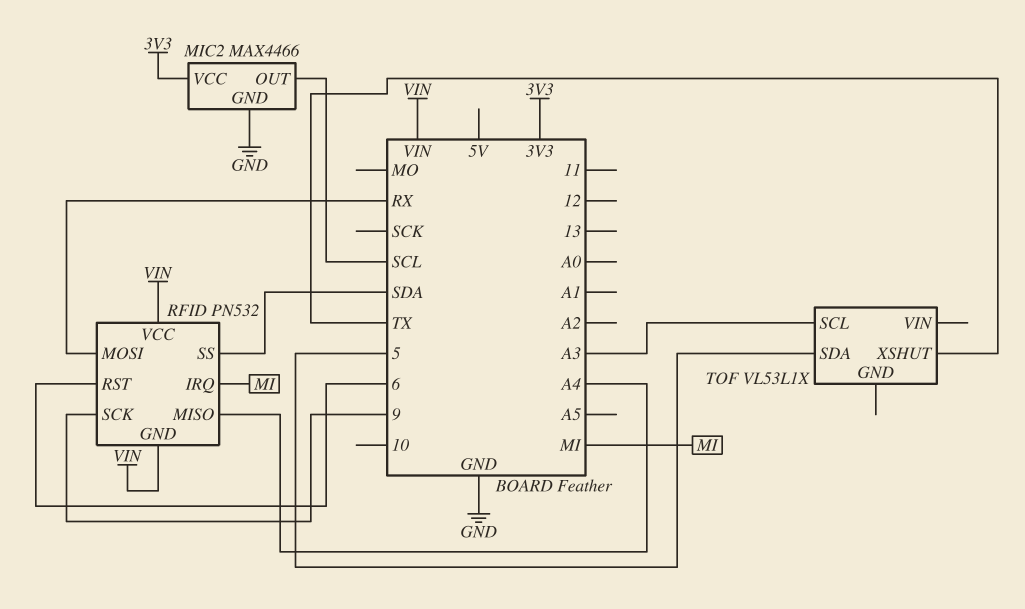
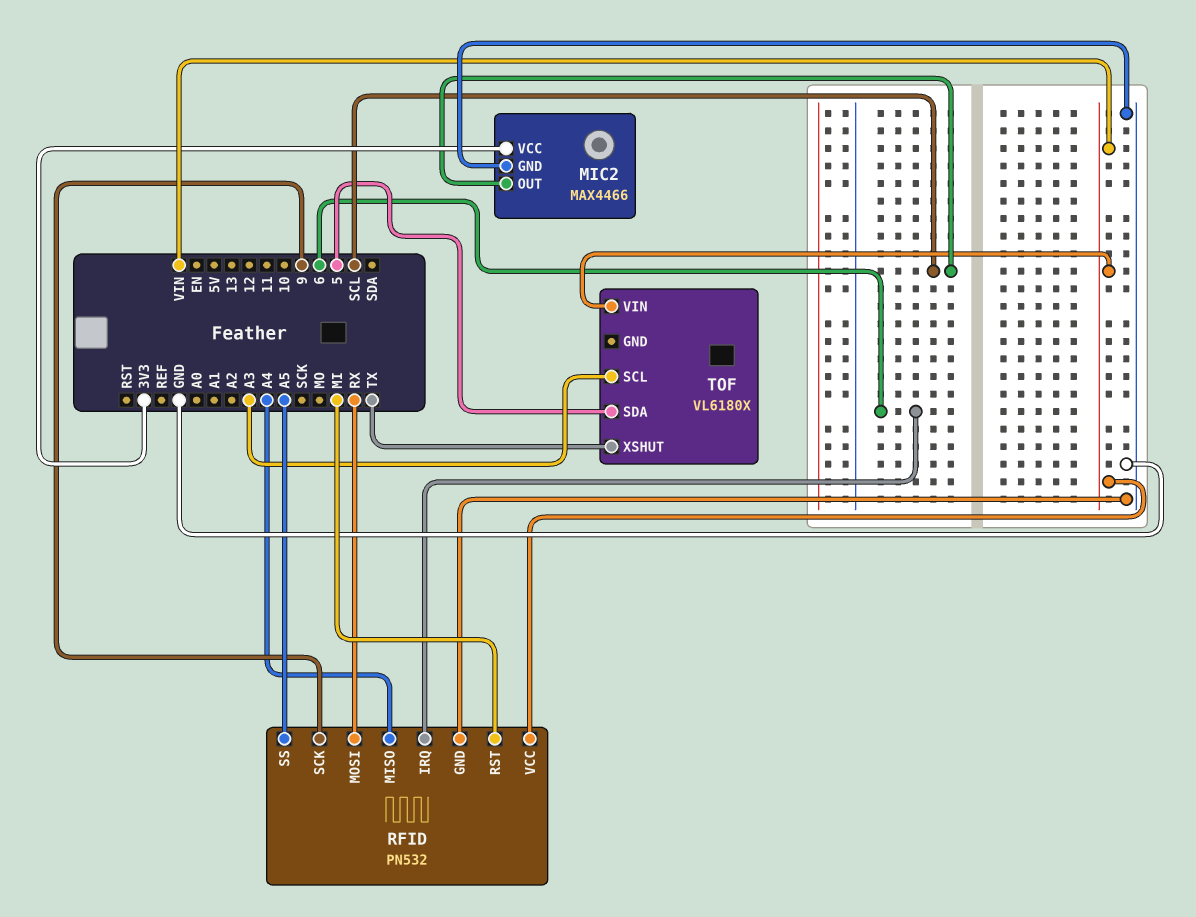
RFID pin GND: VIN -> GND
RFID pin IRQ: MI -> 6
RFID pin RST: 6 -> MI
RFID pin SS: SDA -> A5
TOF: VL53L1X -> VL6180X
TOF pin VIN: none -> VIN

